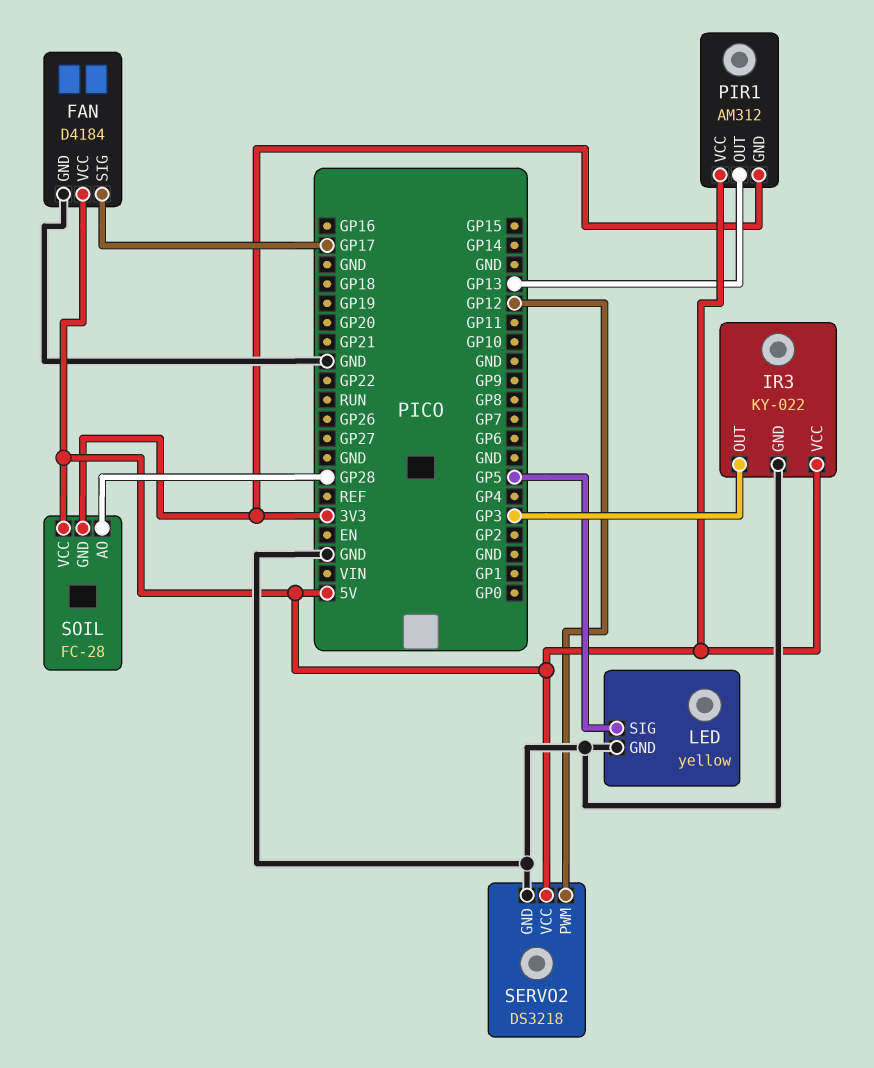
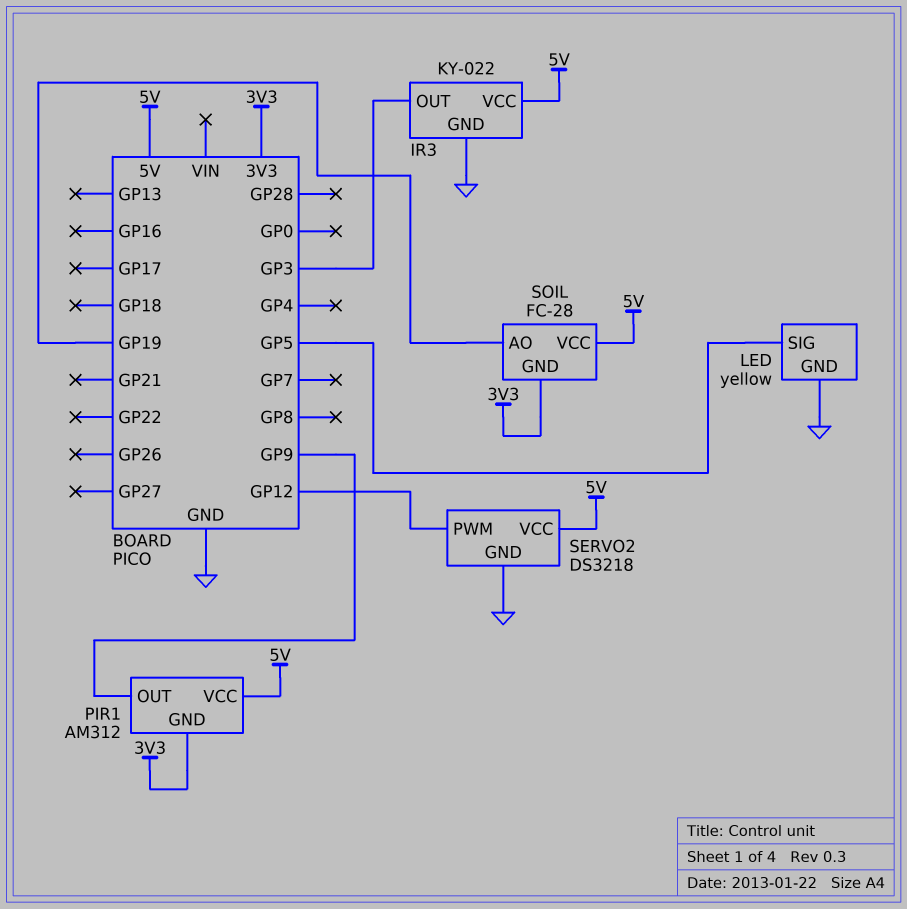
FAN: D4184 -> none
FAN pin GND: GND -> none
FAN pin SIG: GP17 -> none
FAN pin VCC: 5V -> none
PIR1 pin OUT: GP13 -> GP9
SOIL pin AO: GP28 -> GP19

